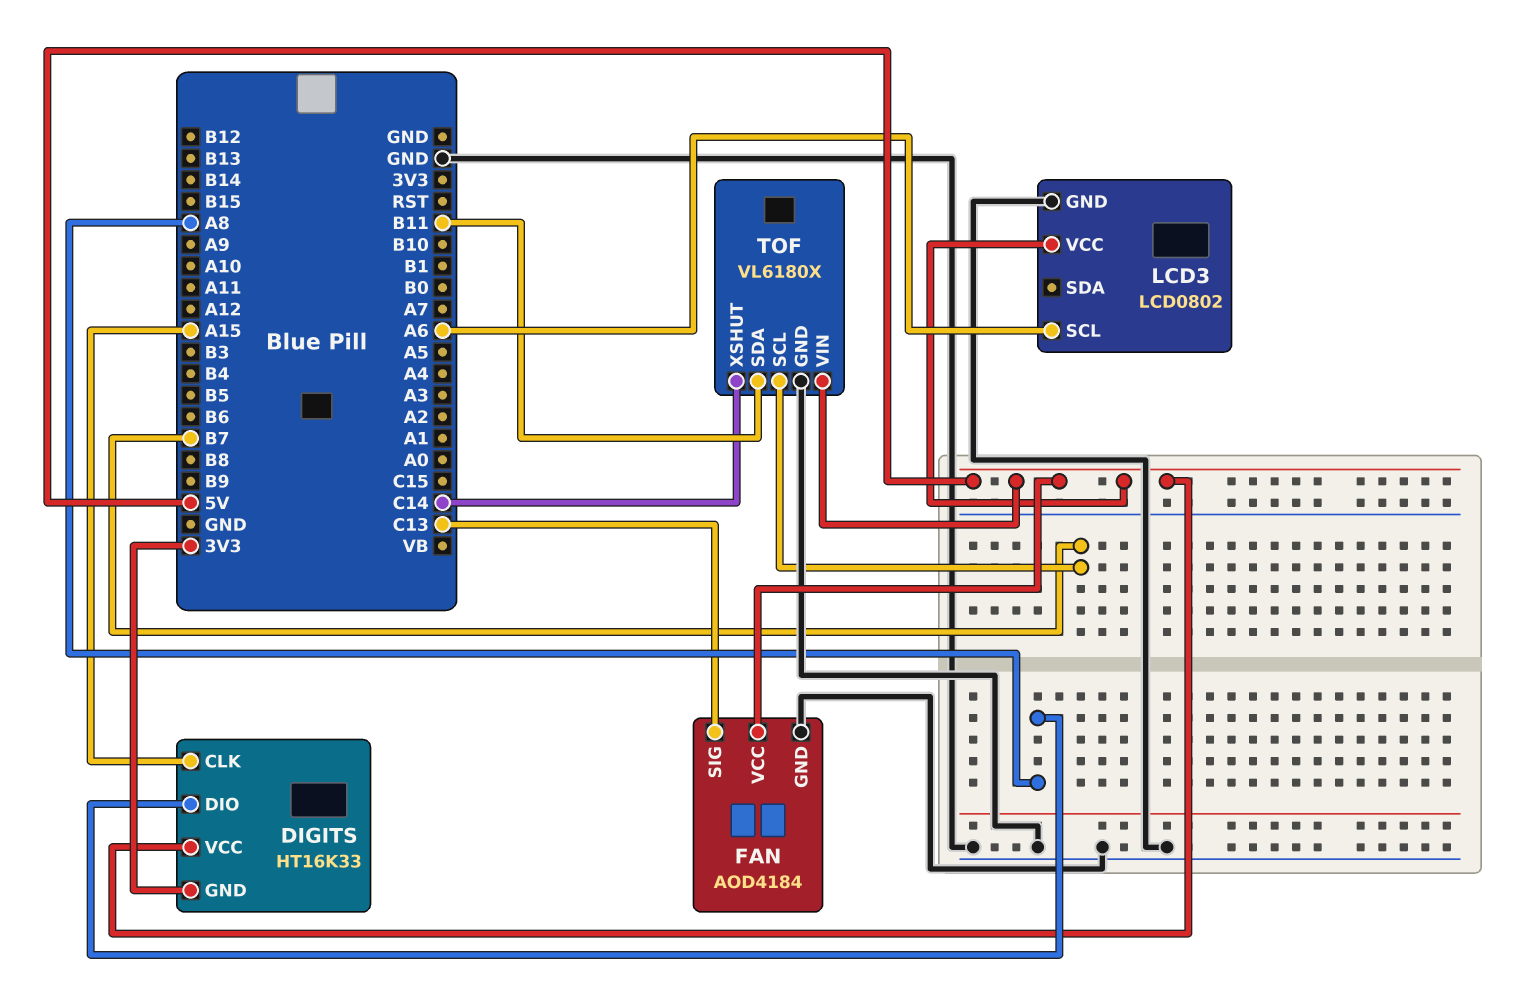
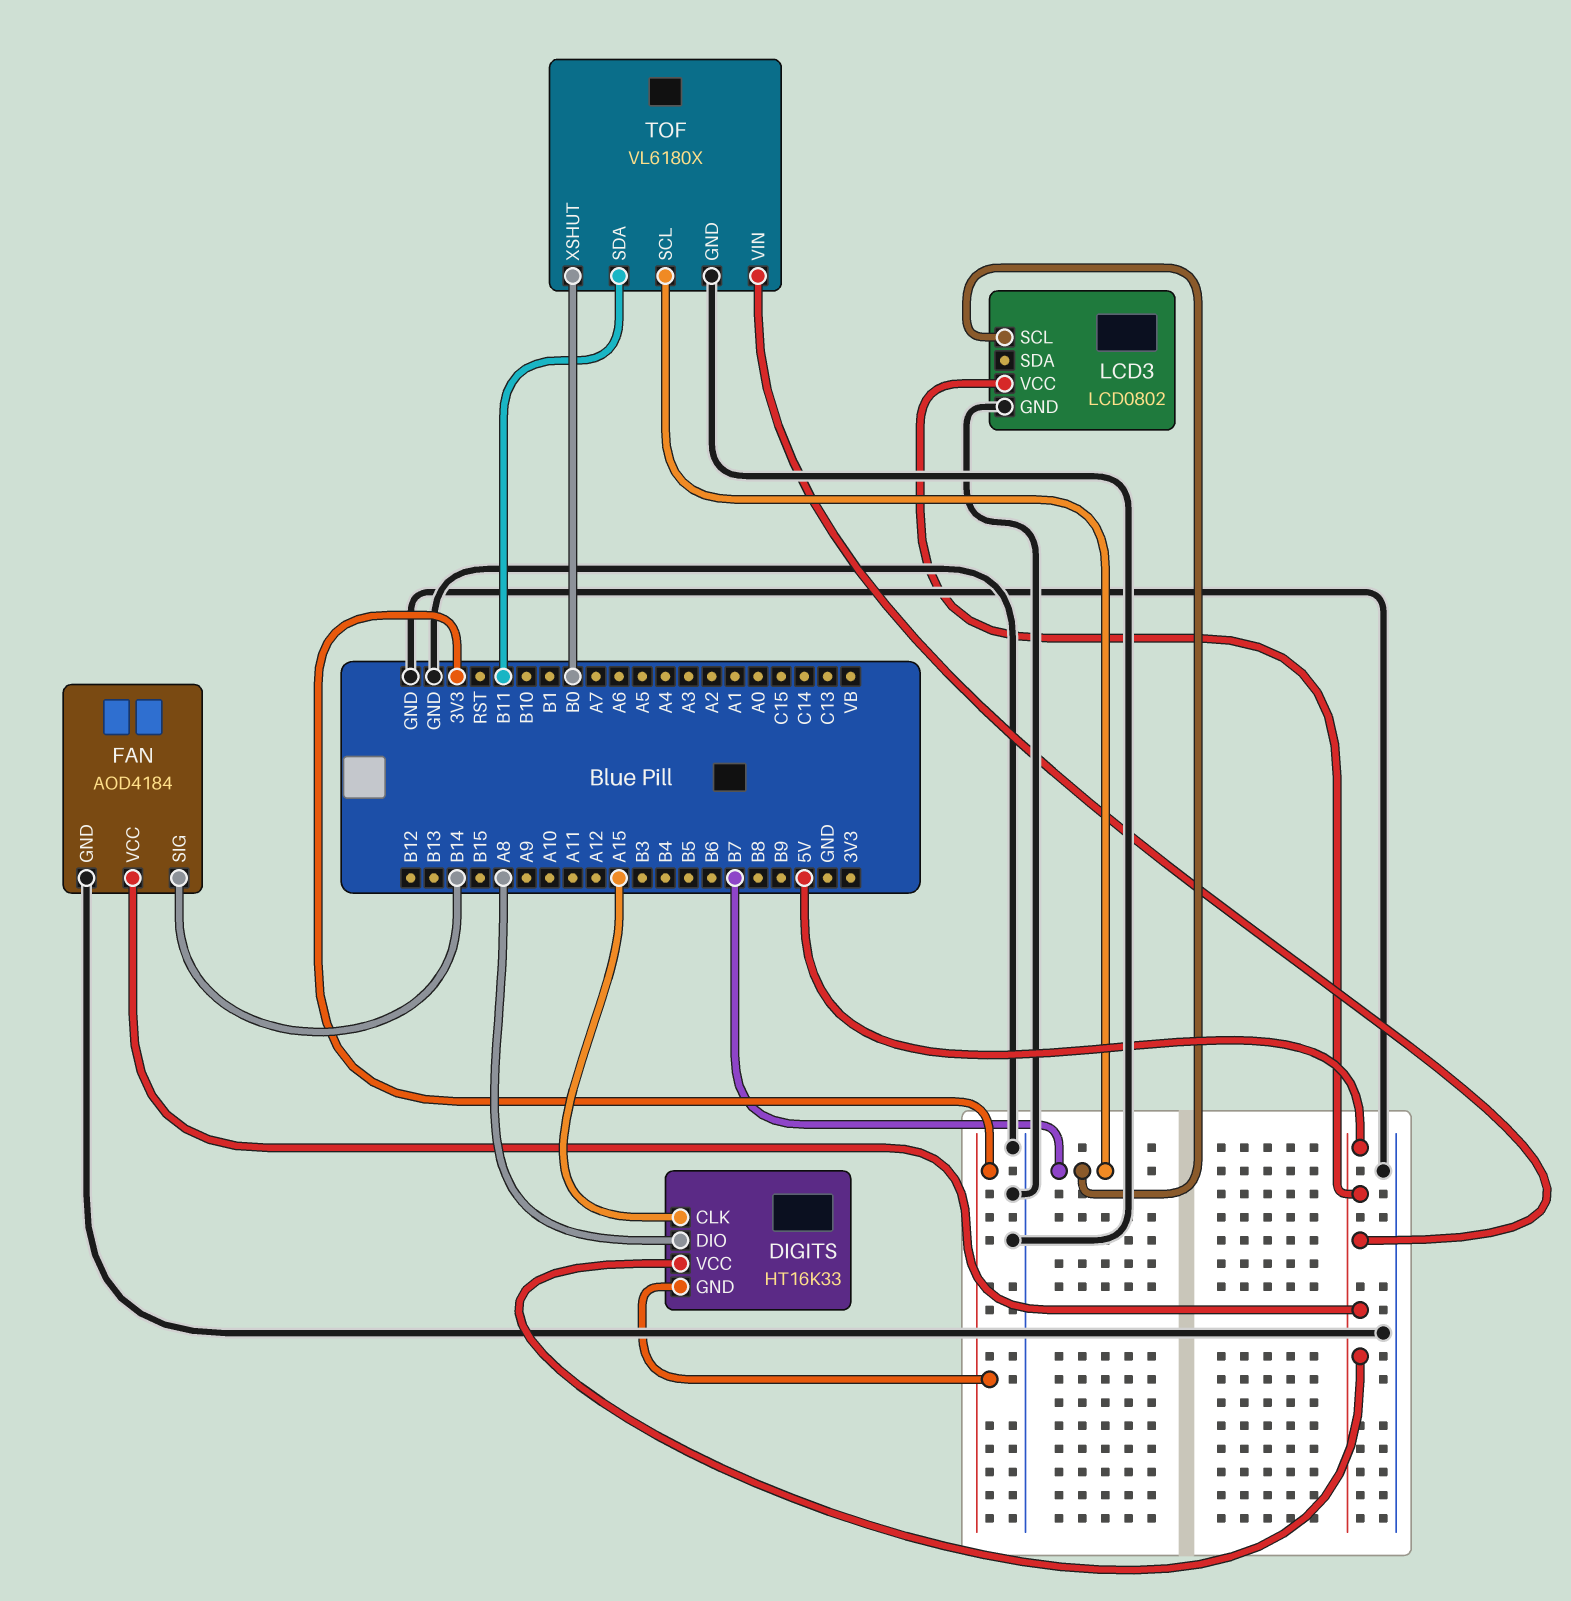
FAN pin SIG: C13 -> B14
LCD3 pin SCL: A6 -> B7
TOF pin XSHUT: C14 -> B0

